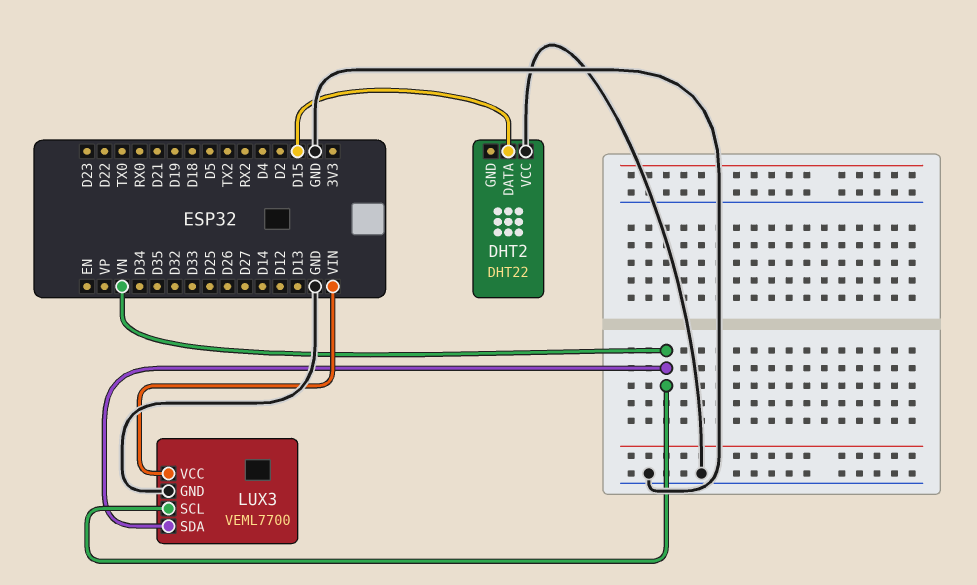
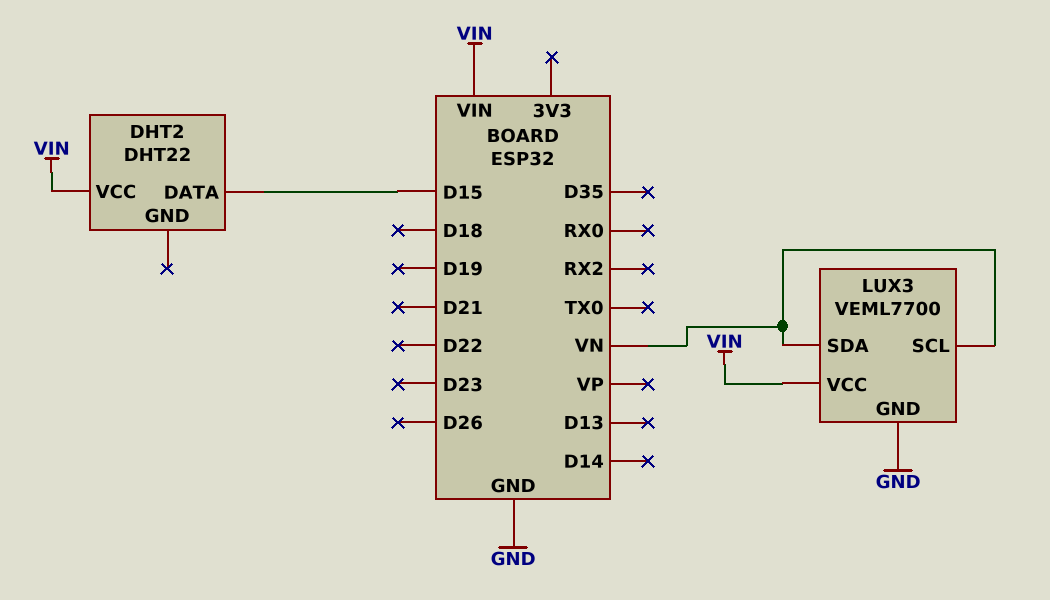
DHT2 pin VCC: GND -> VIN

